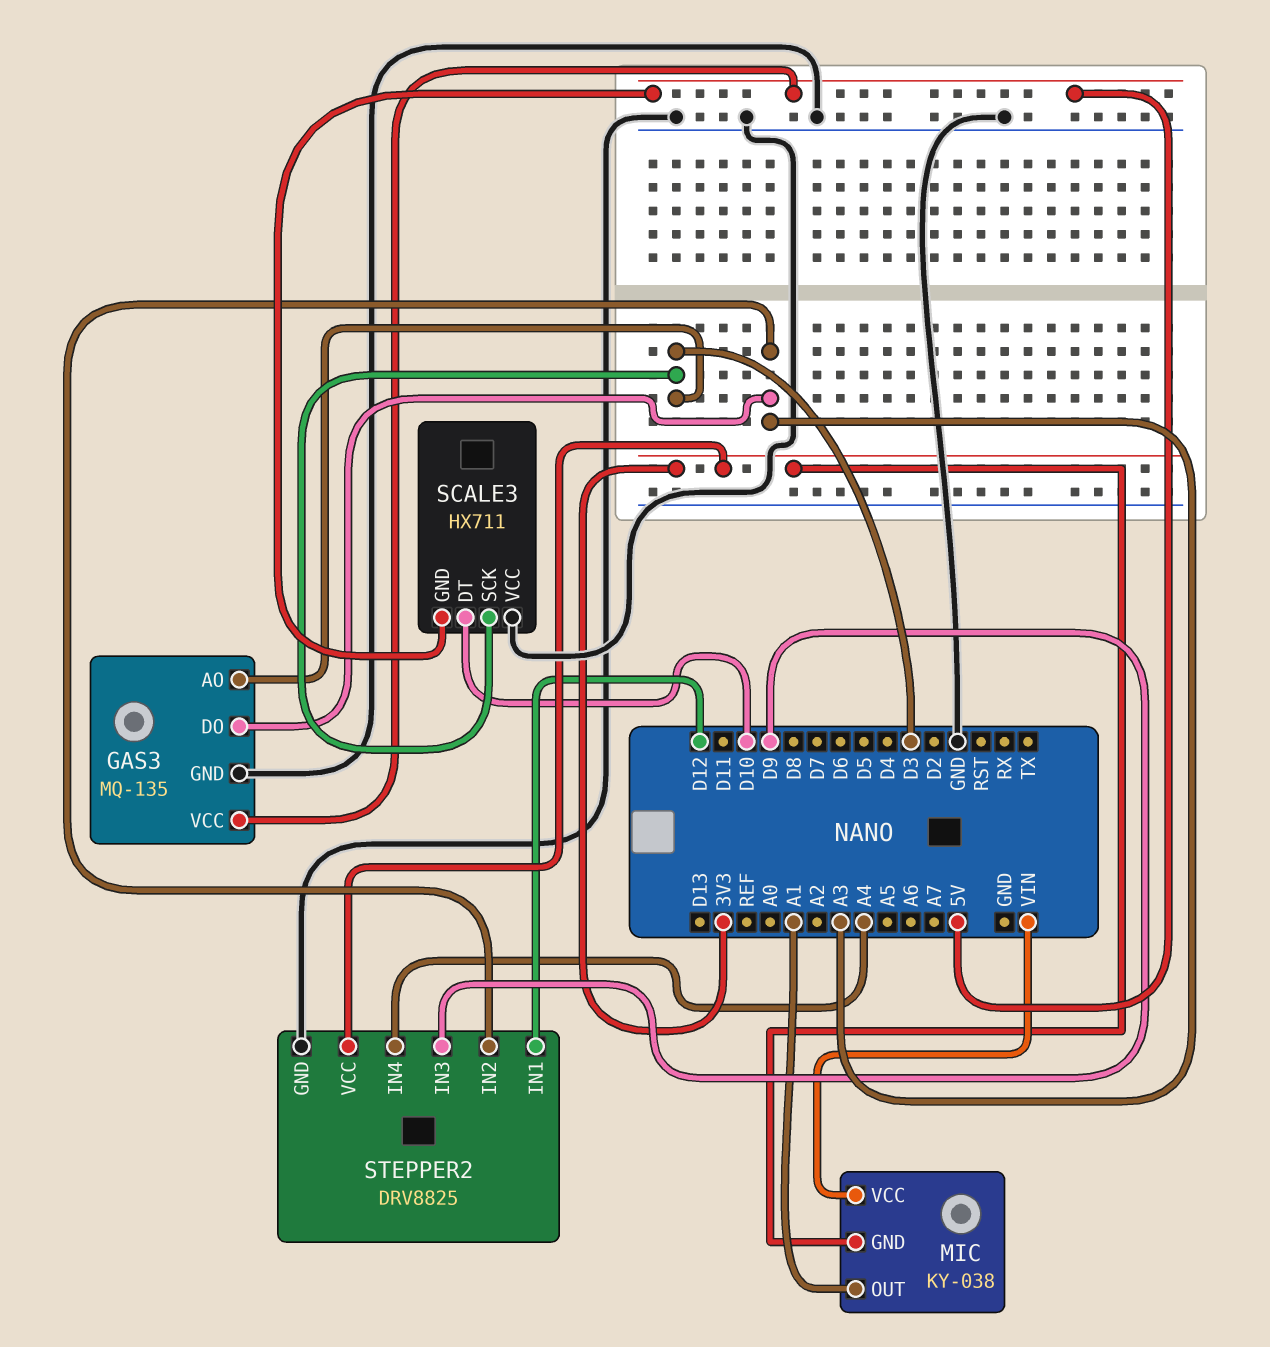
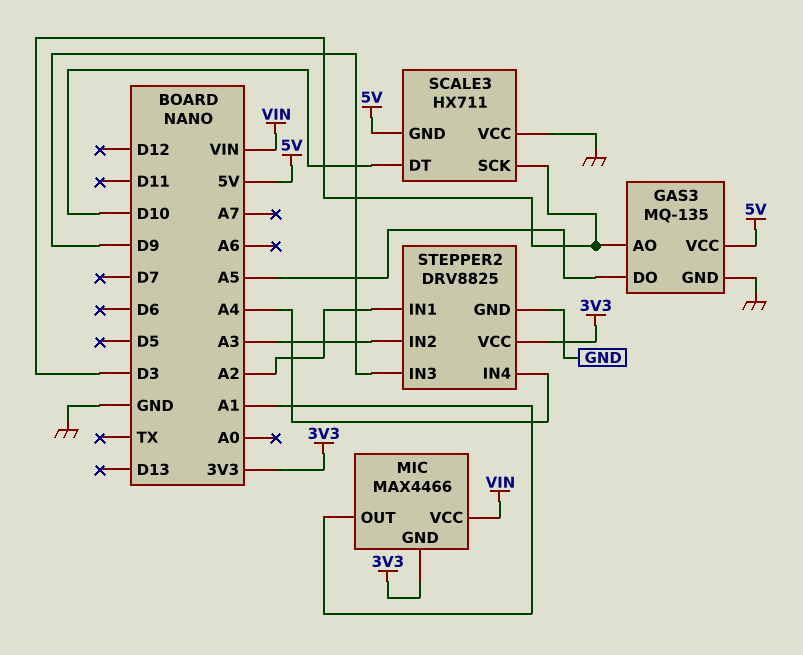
GAS3 pin DO: A3 -> A5
MIC: KY-038 -> MAX4466
STEPPER2 pin IN1: D12 -> A2

